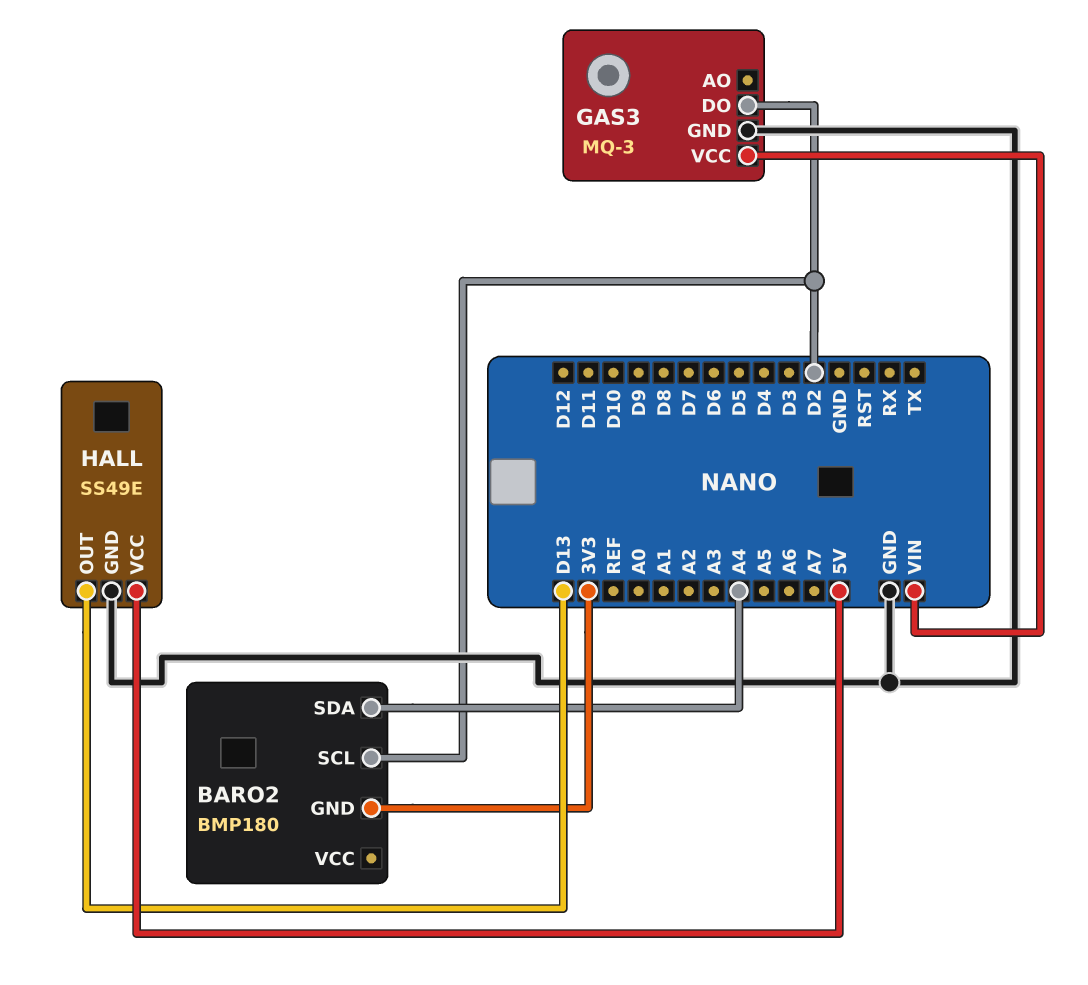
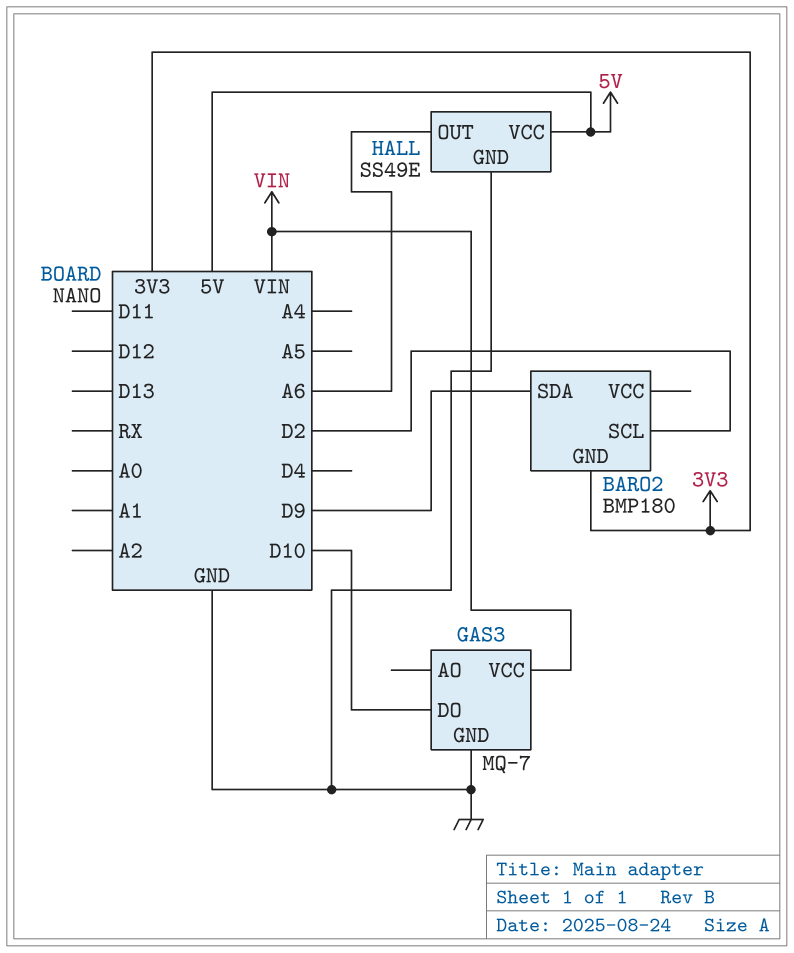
BARO2 pin SDA: A4 -> D9
GAS3: MQ-3 -> MQ-7
GAS3 pin DO: D2 -> D10
HALL pin OUT: D13 -> A6

